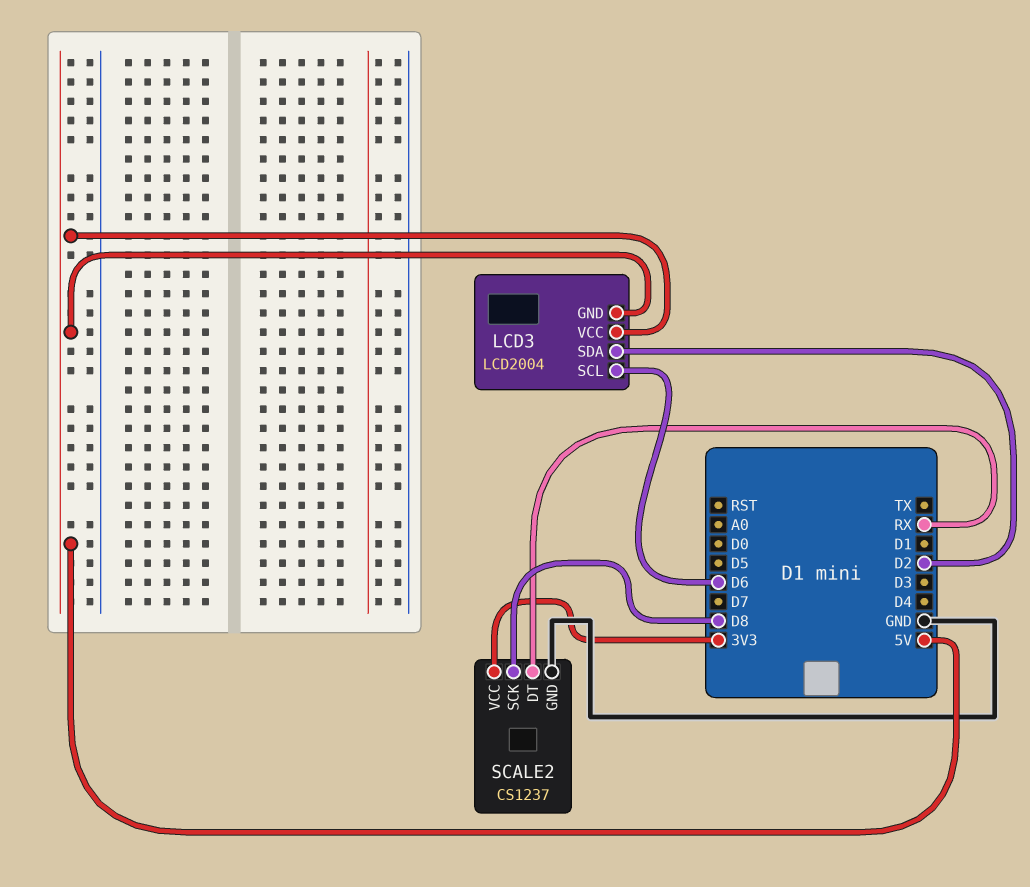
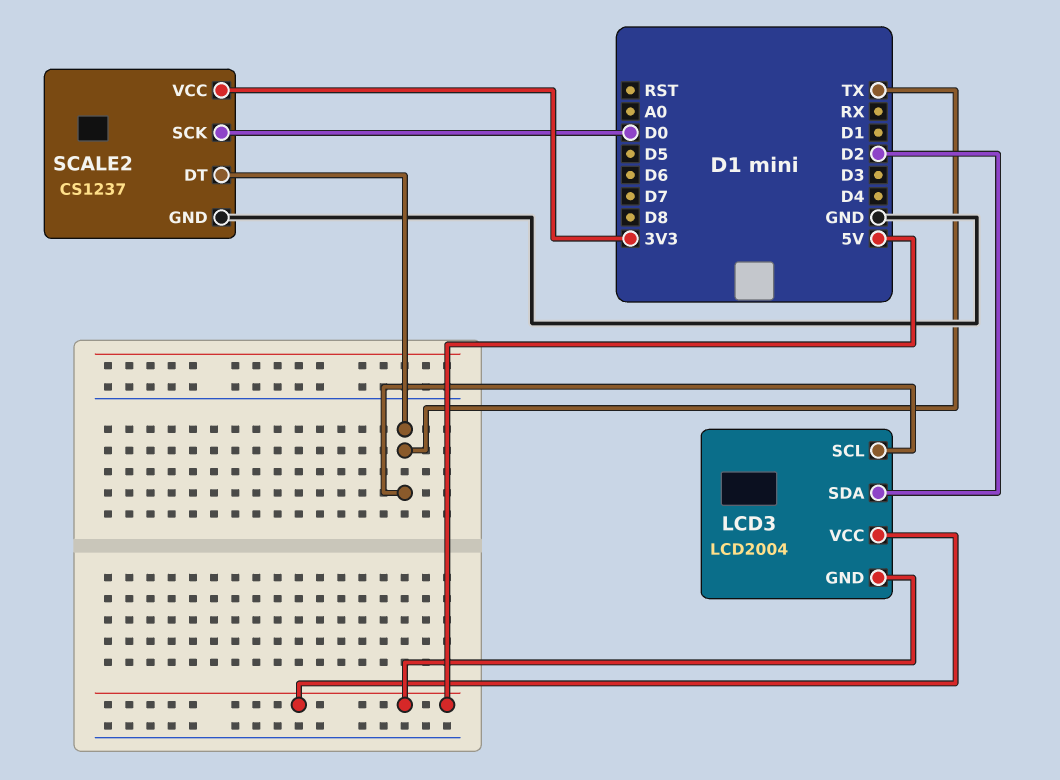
LCD3 pin SCL: D6 -> TX
SCALE2 pin DT: RX -> TX
SCALE2 pin SCK: D8 -> D0

